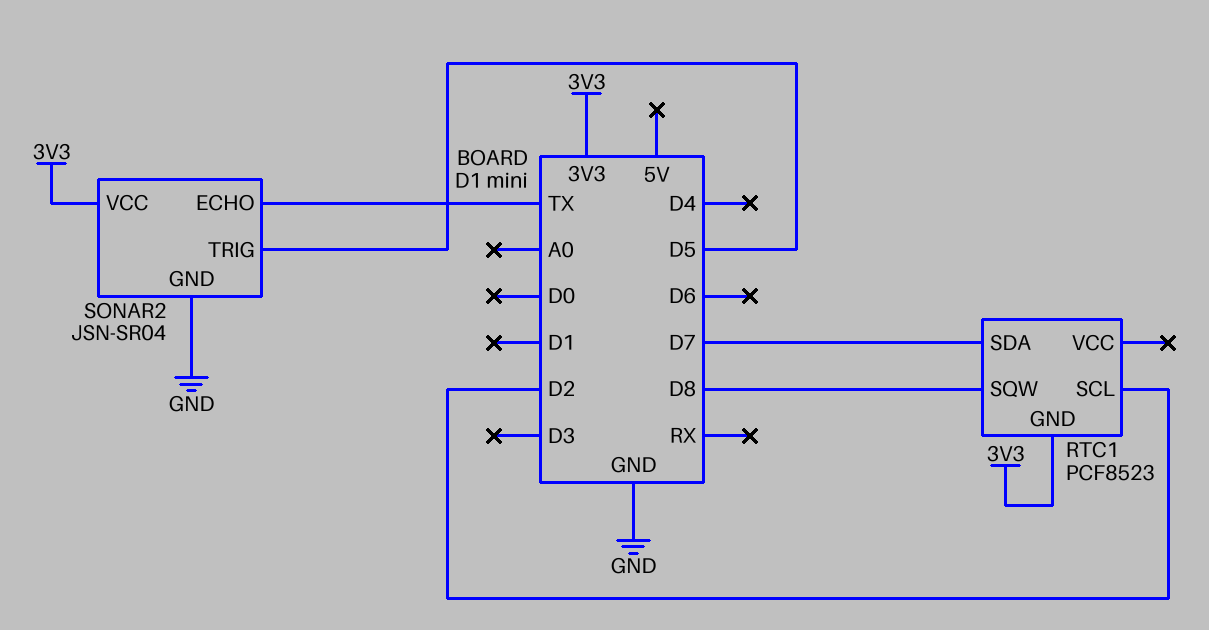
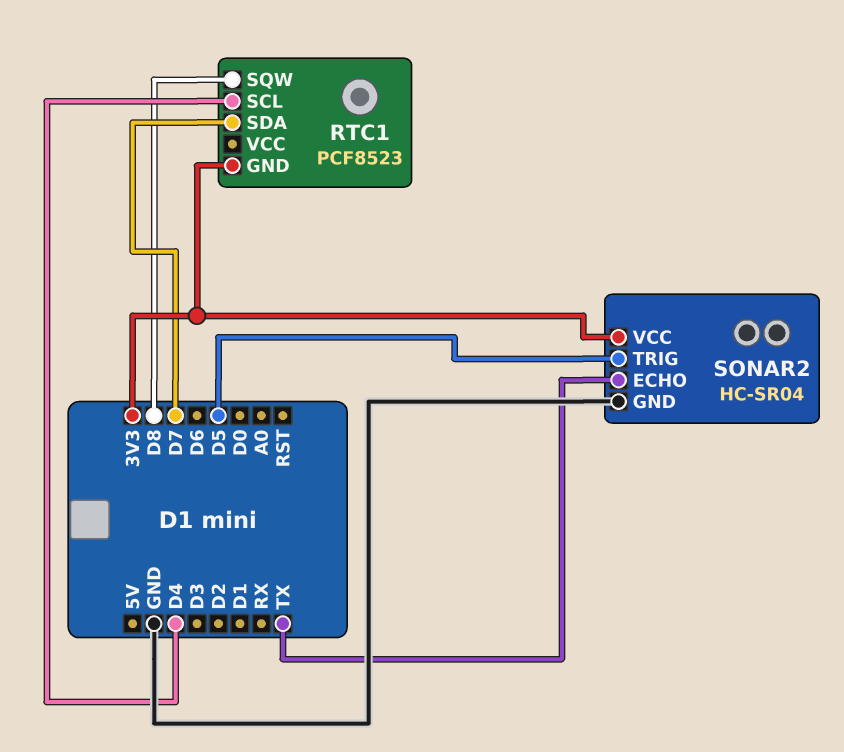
RTC1 pin SCL: D2 -> D4
SONAR2: JSN-SR04 -> HC-SR04

